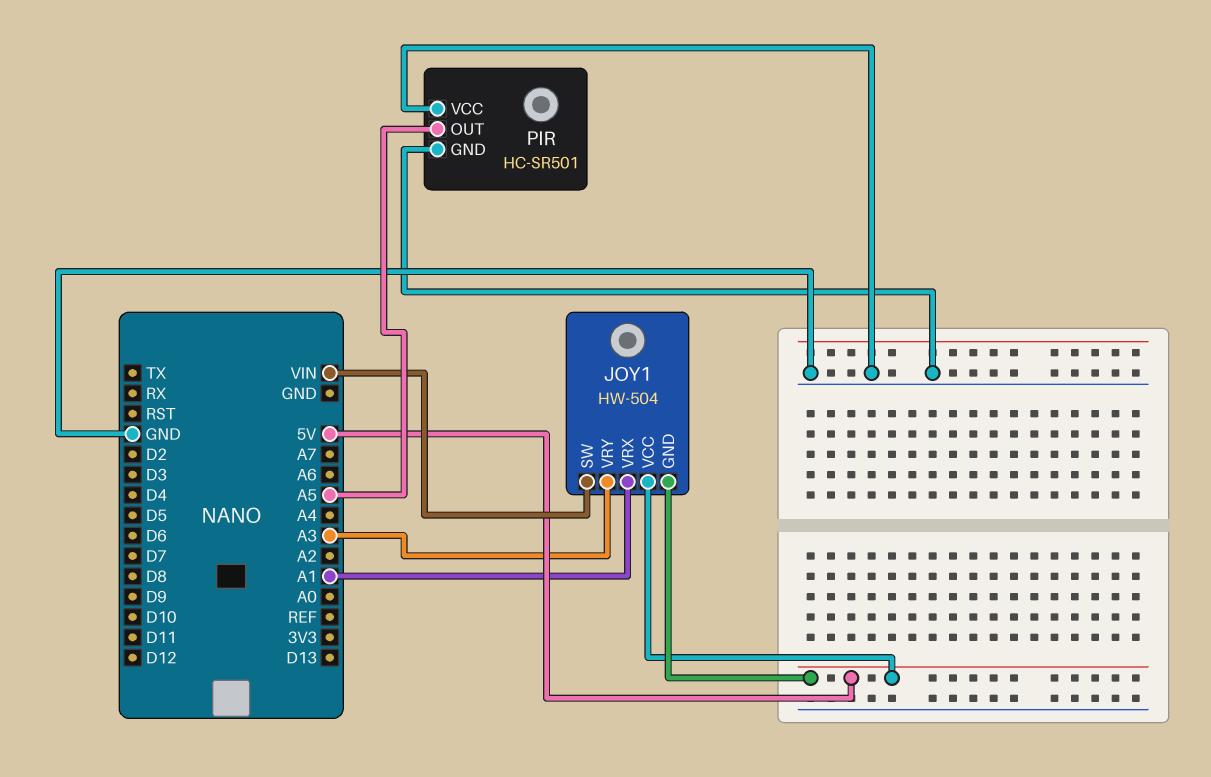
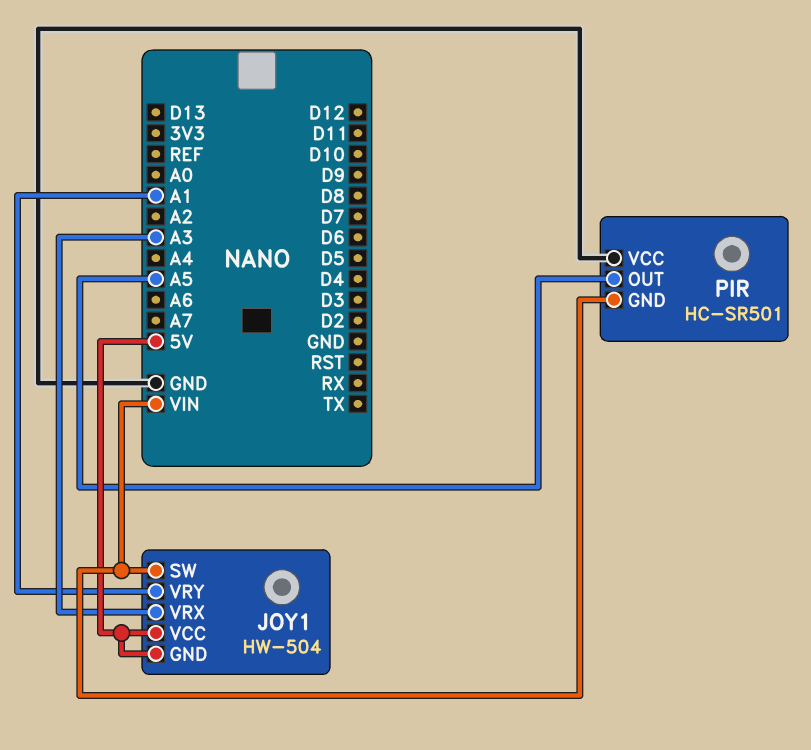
JOY1 pin VRX: A1 -> A3
JOY1 pin VRY: A3 -> A1
PIR pin GND: GND -> VIN

